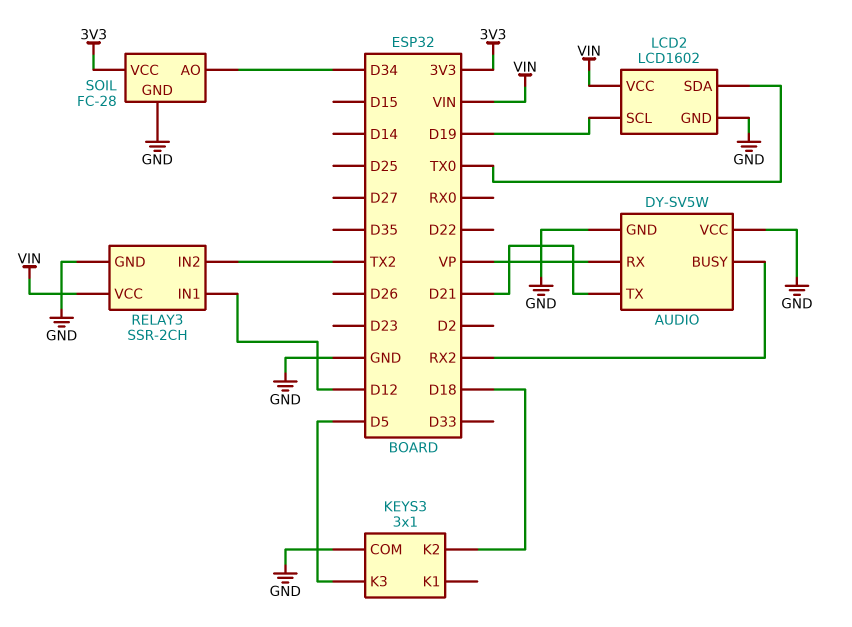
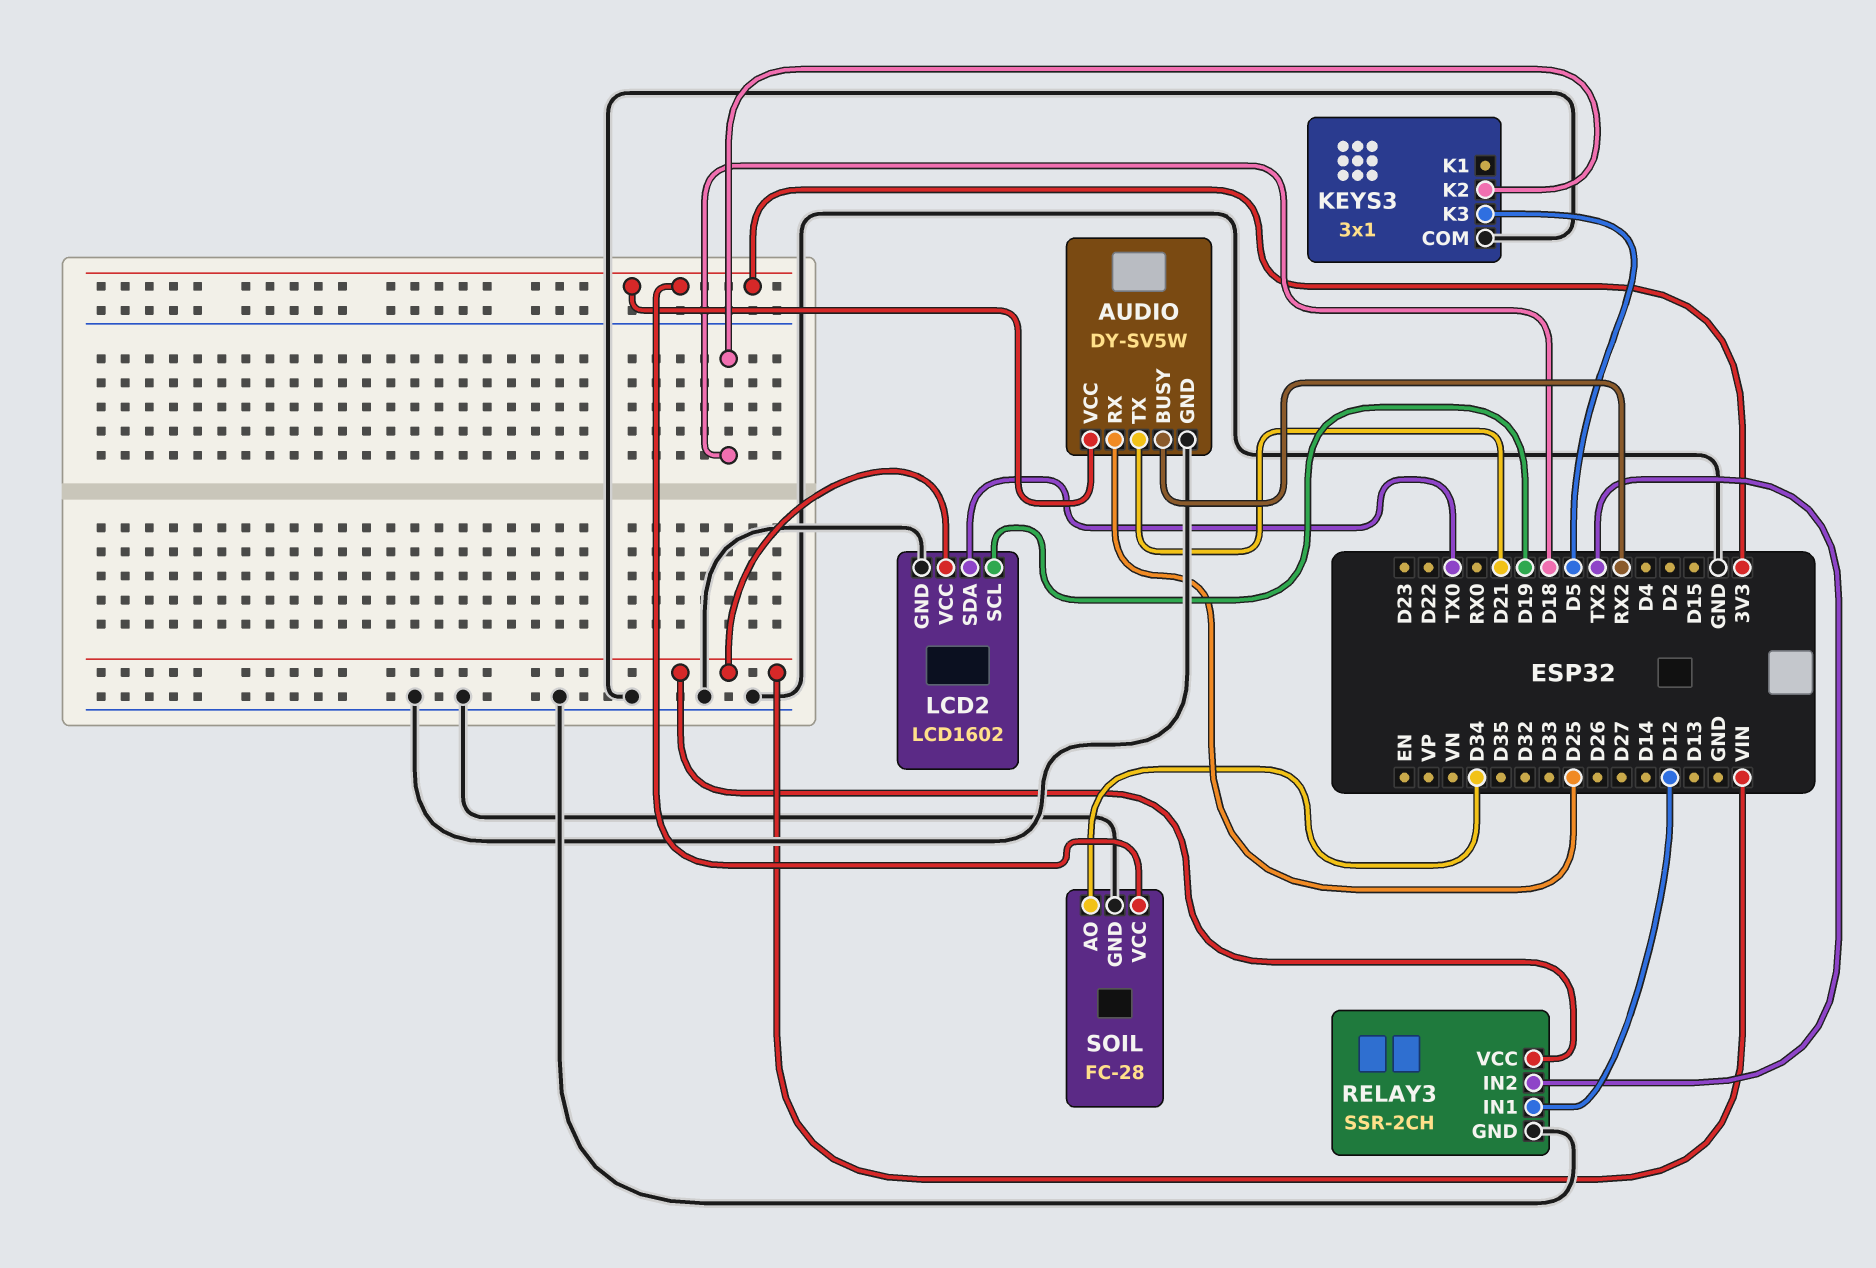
AUDIO pin RX: VP -> D25
AUDIO pin VCC: GND -> 3V3

